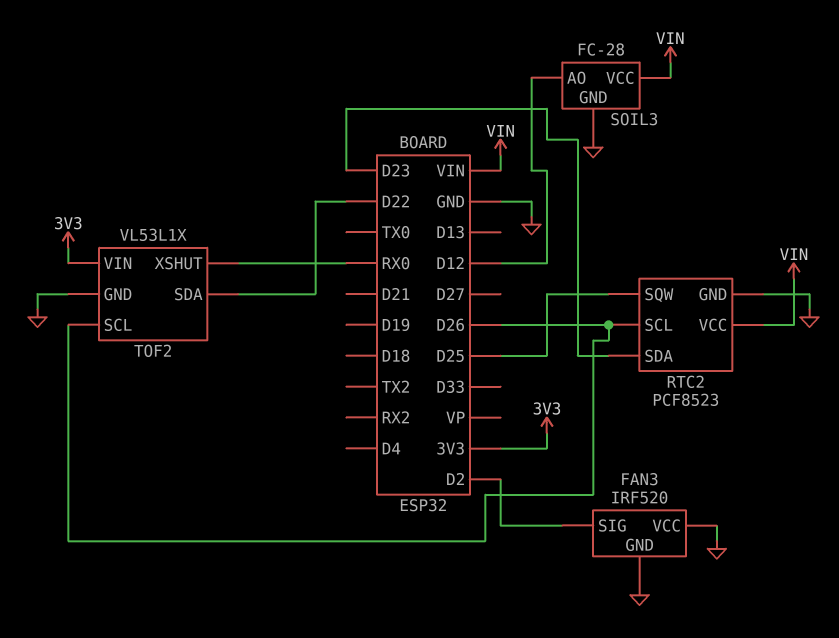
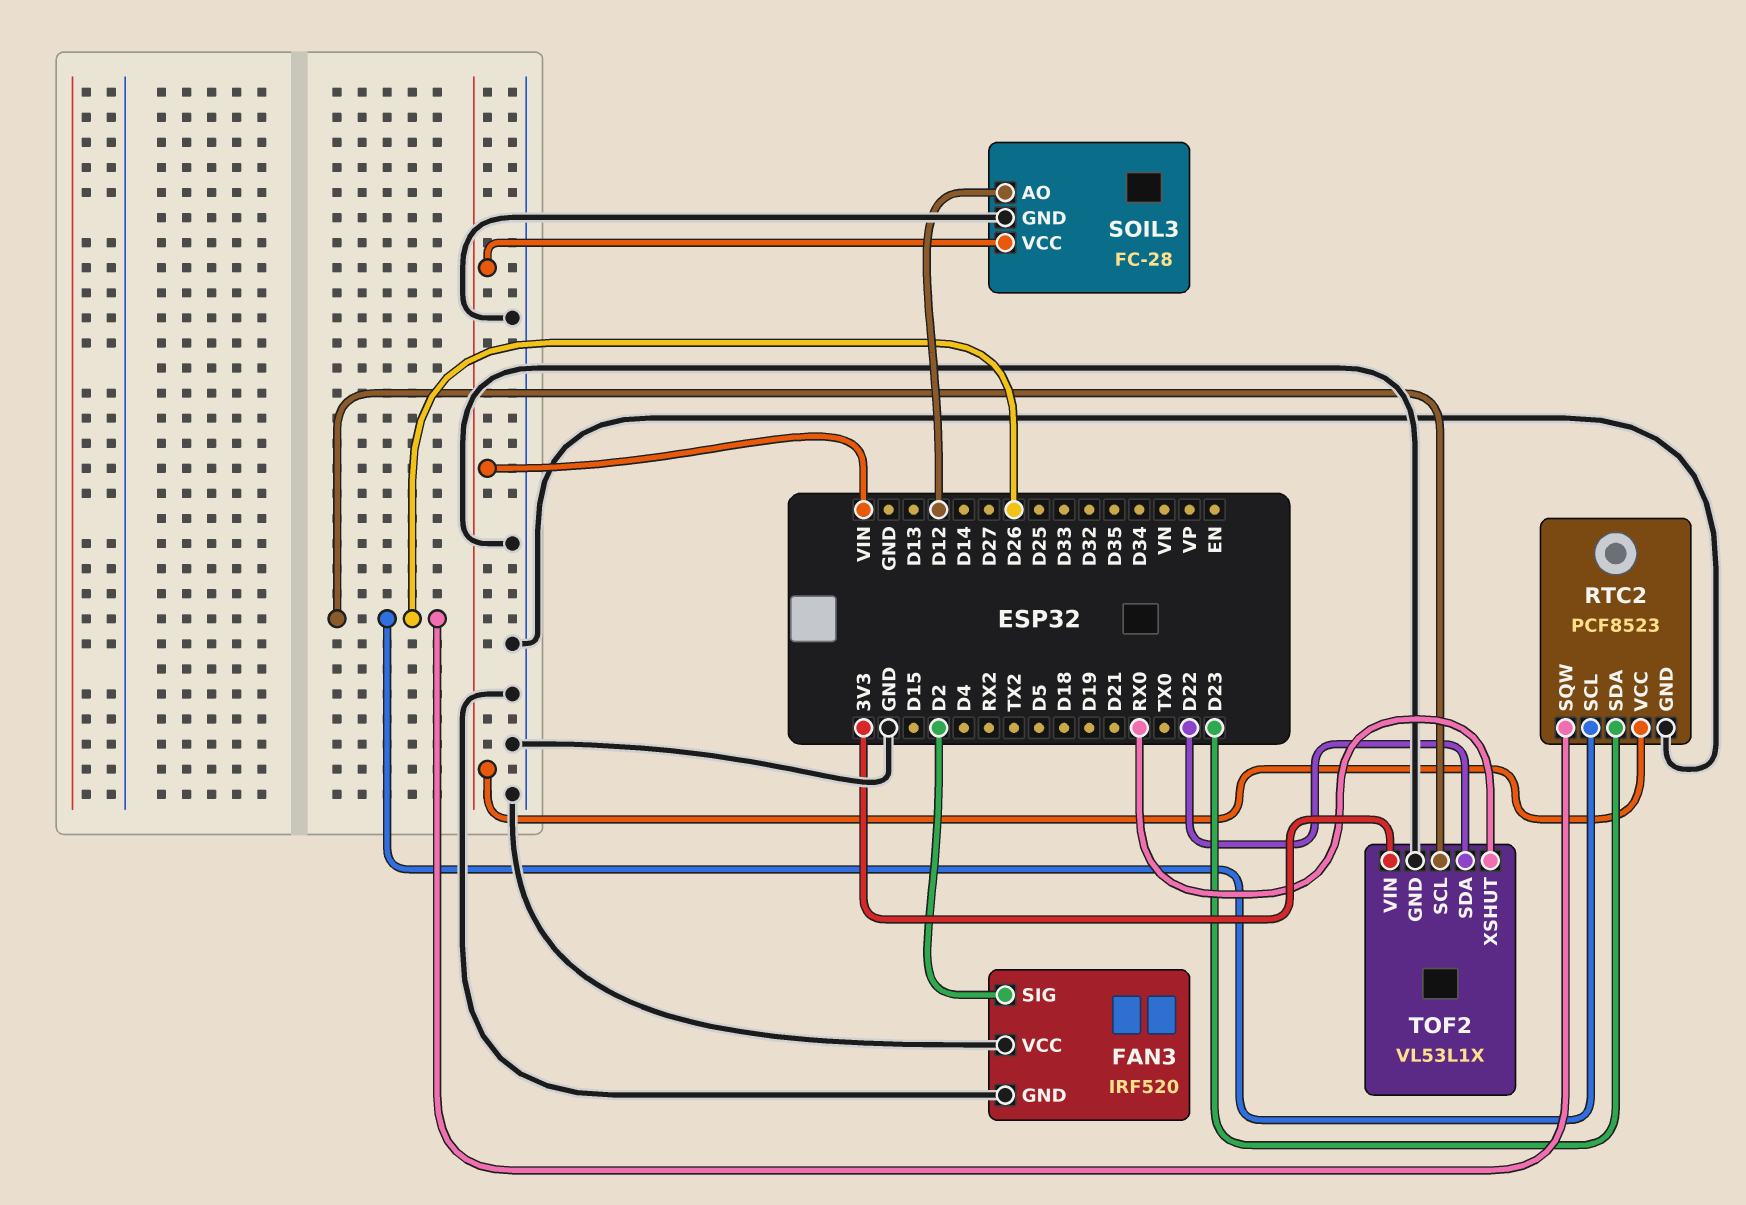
RTC2 pin SQW: D25 -> D26

